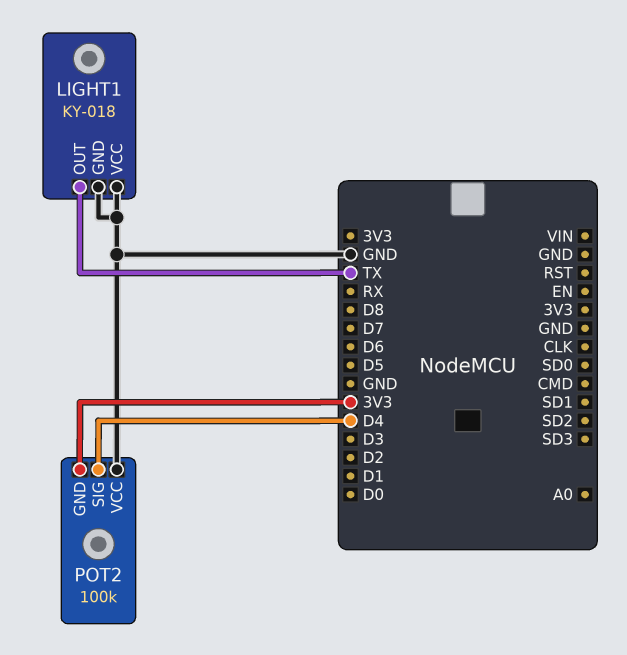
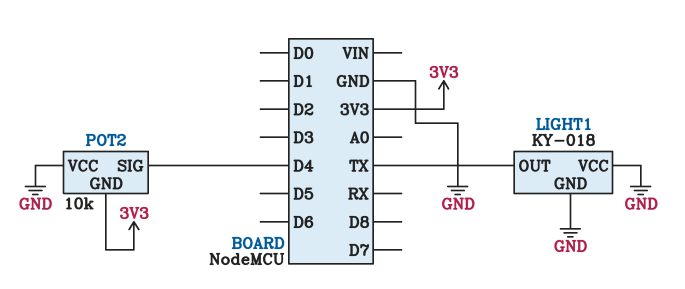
POT2: 100k -> 10k

